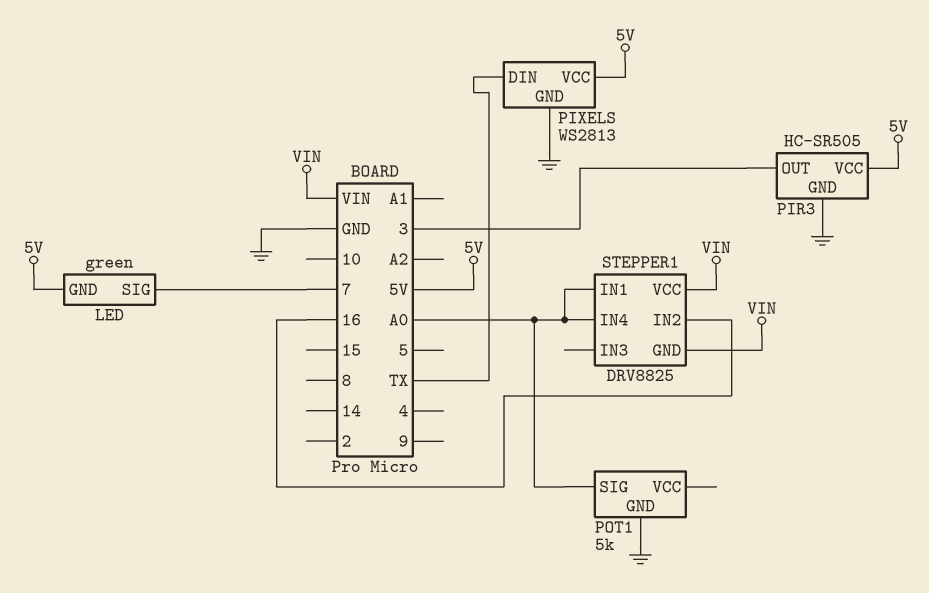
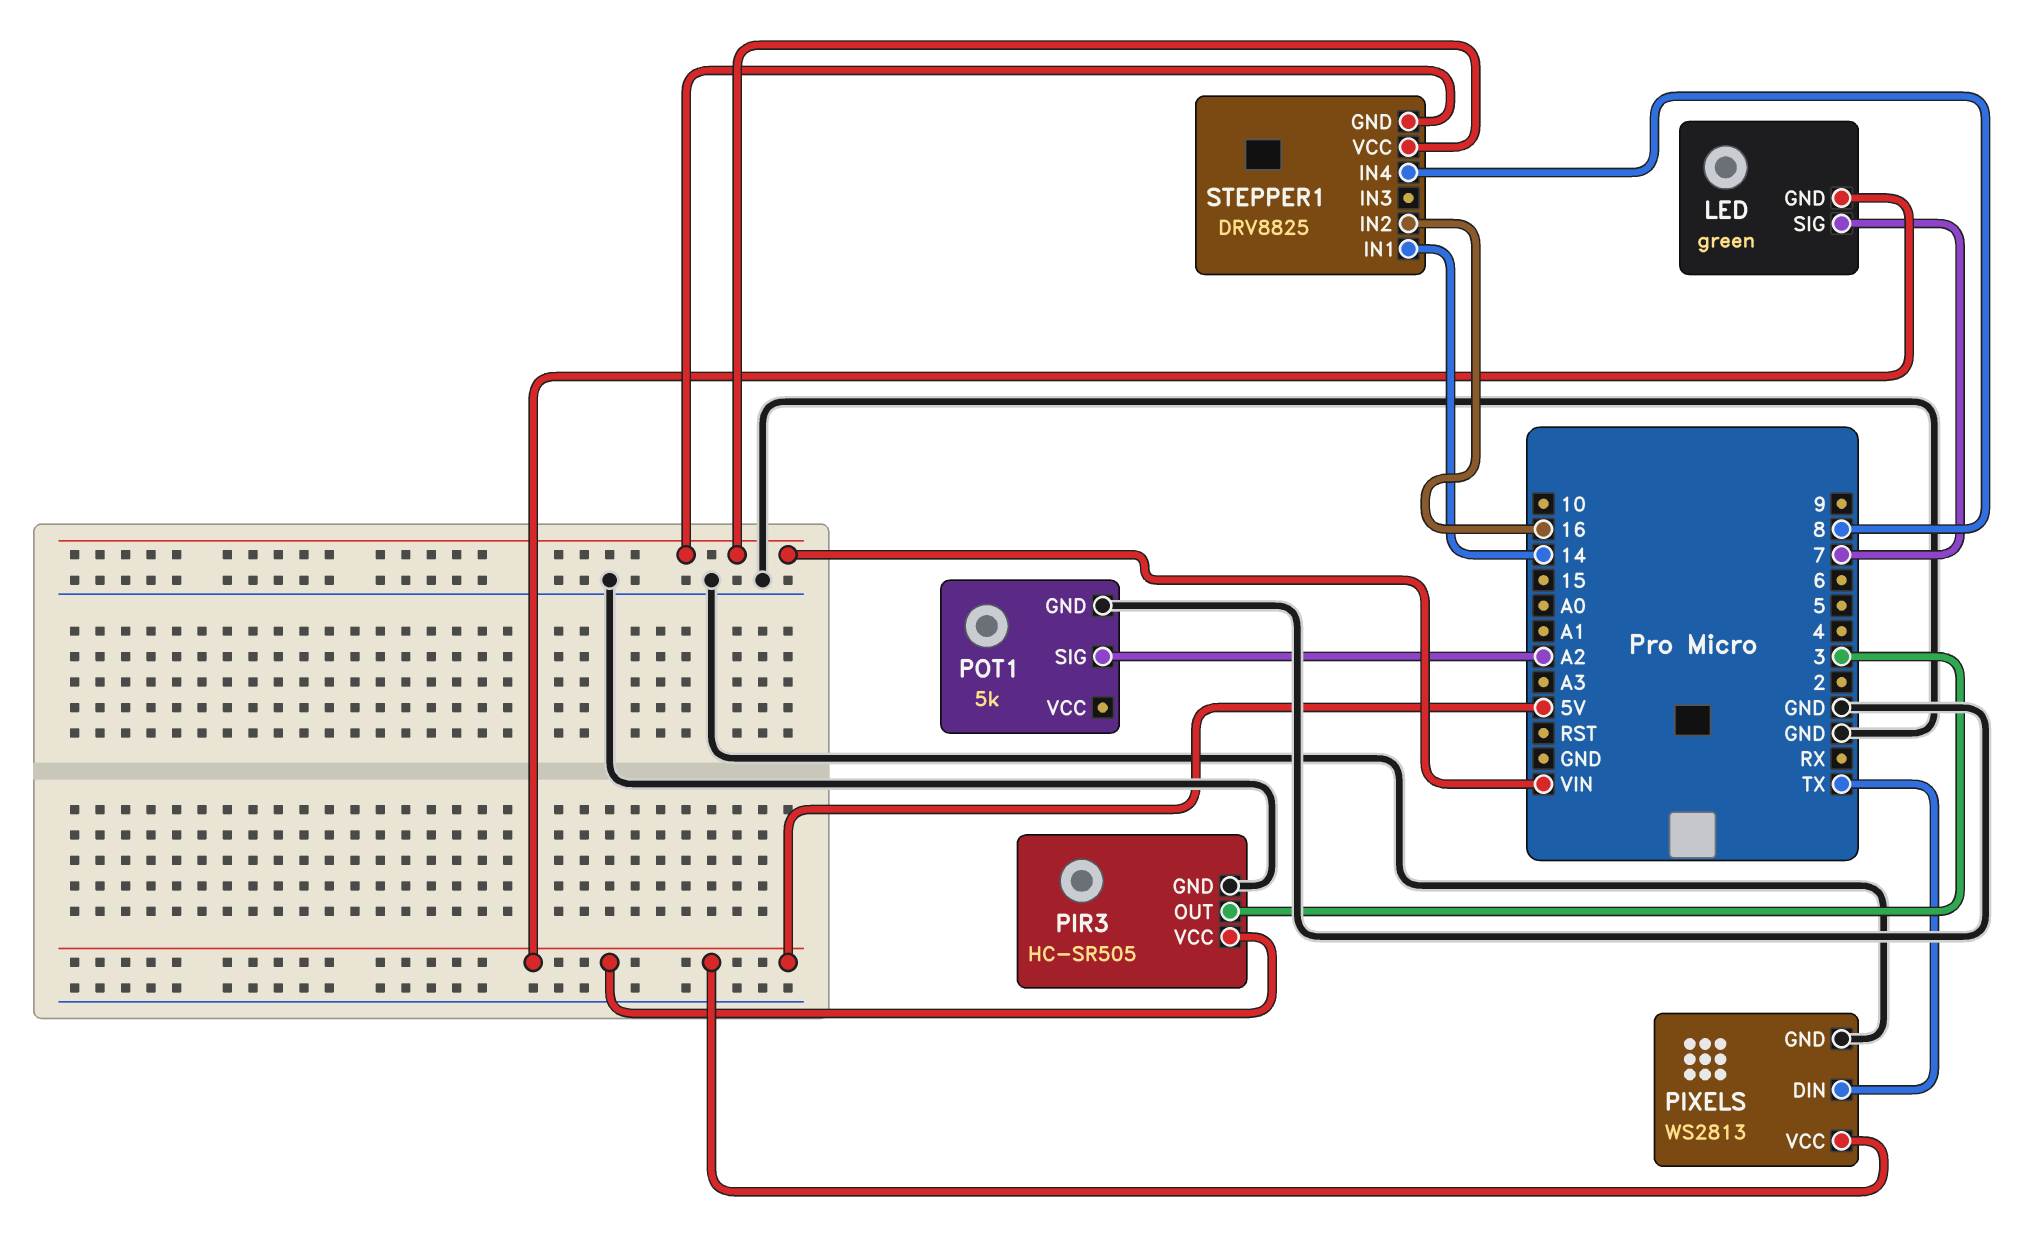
POT1 pin SIG: A0 -> A2
STEPPER1 pin IN1: A0 -> 14
STEPPER1 pin IN4: A0 -> 8

